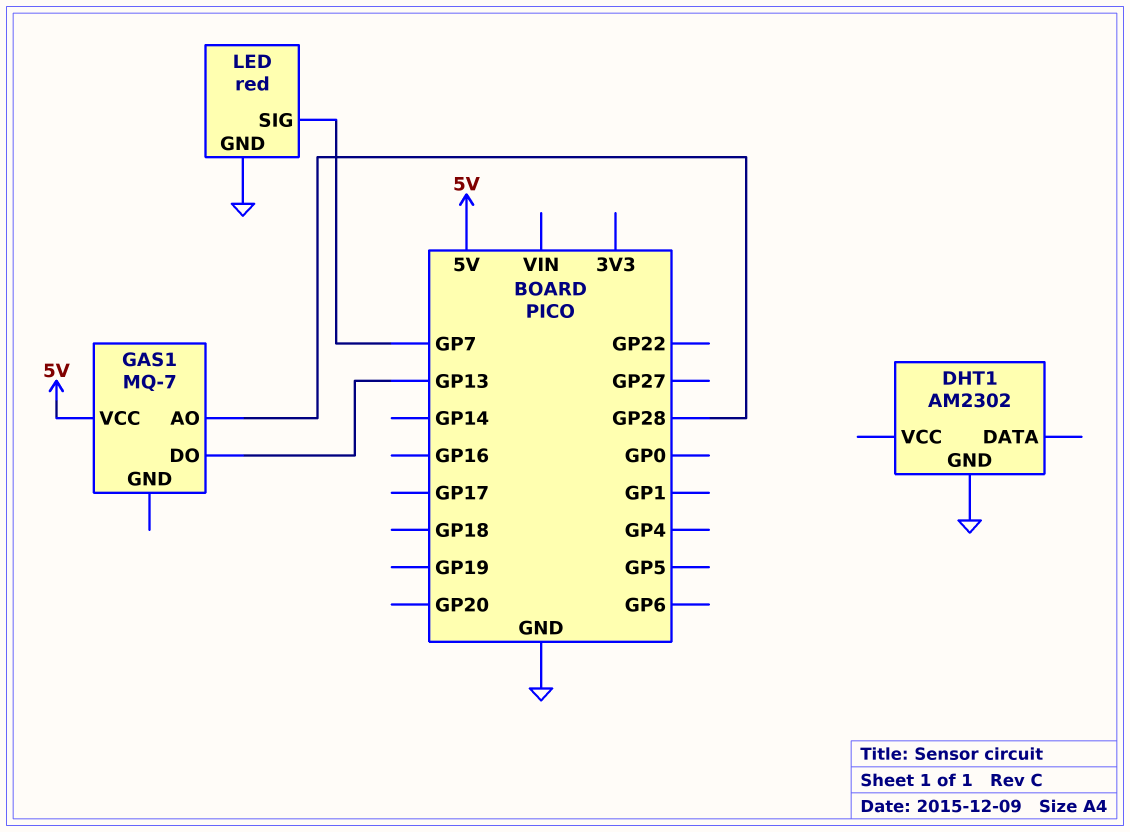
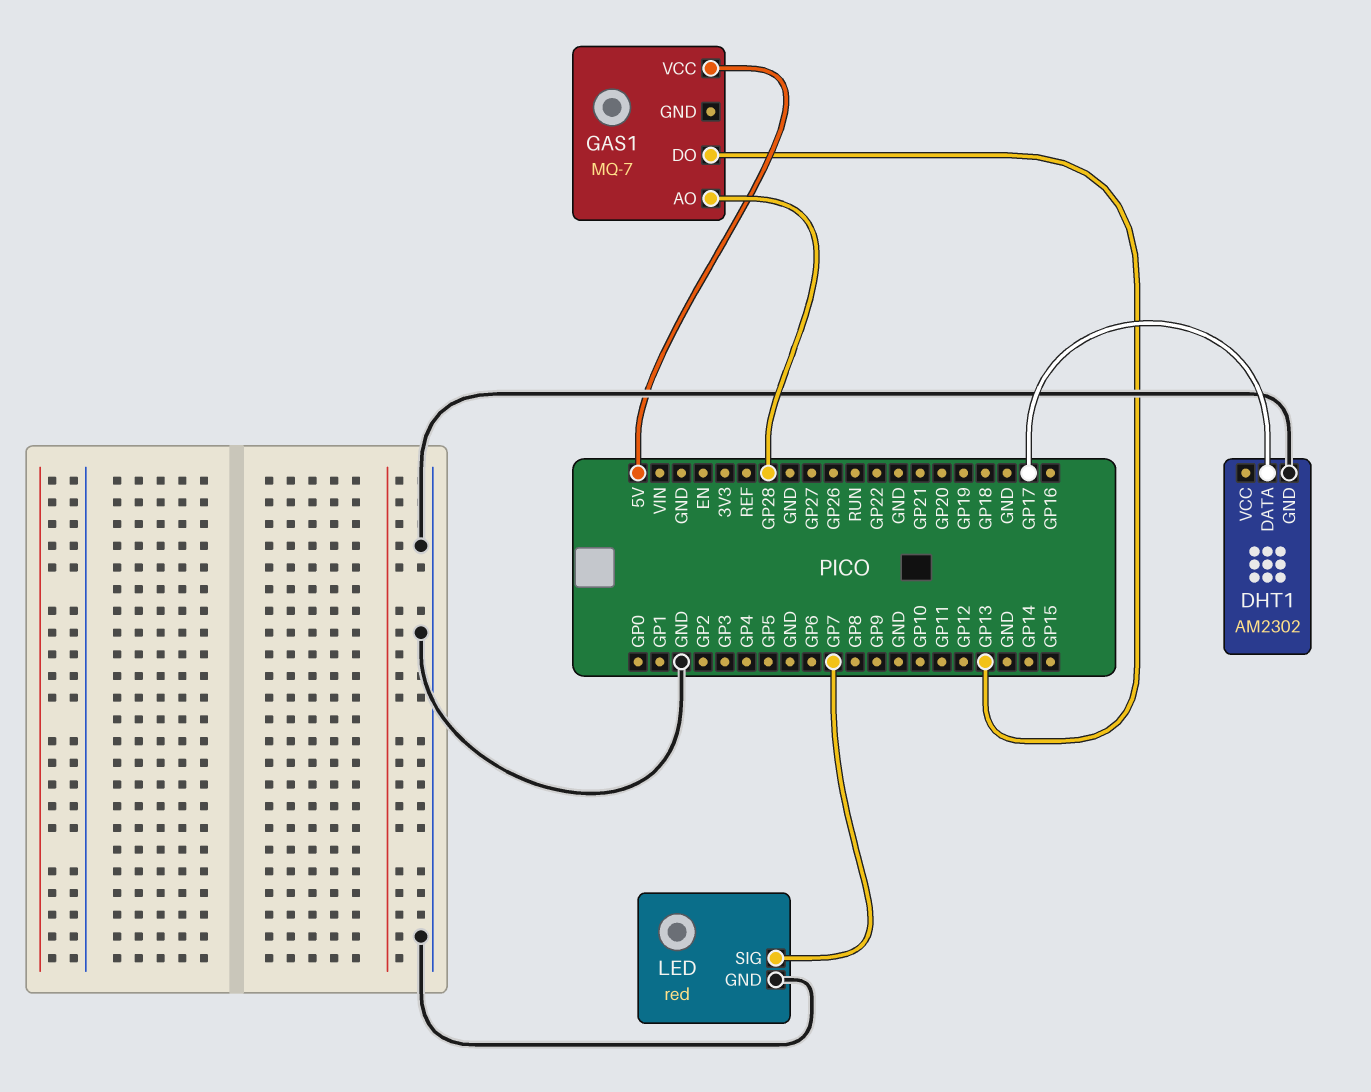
DHT1 pin DATA: none -> GP17

